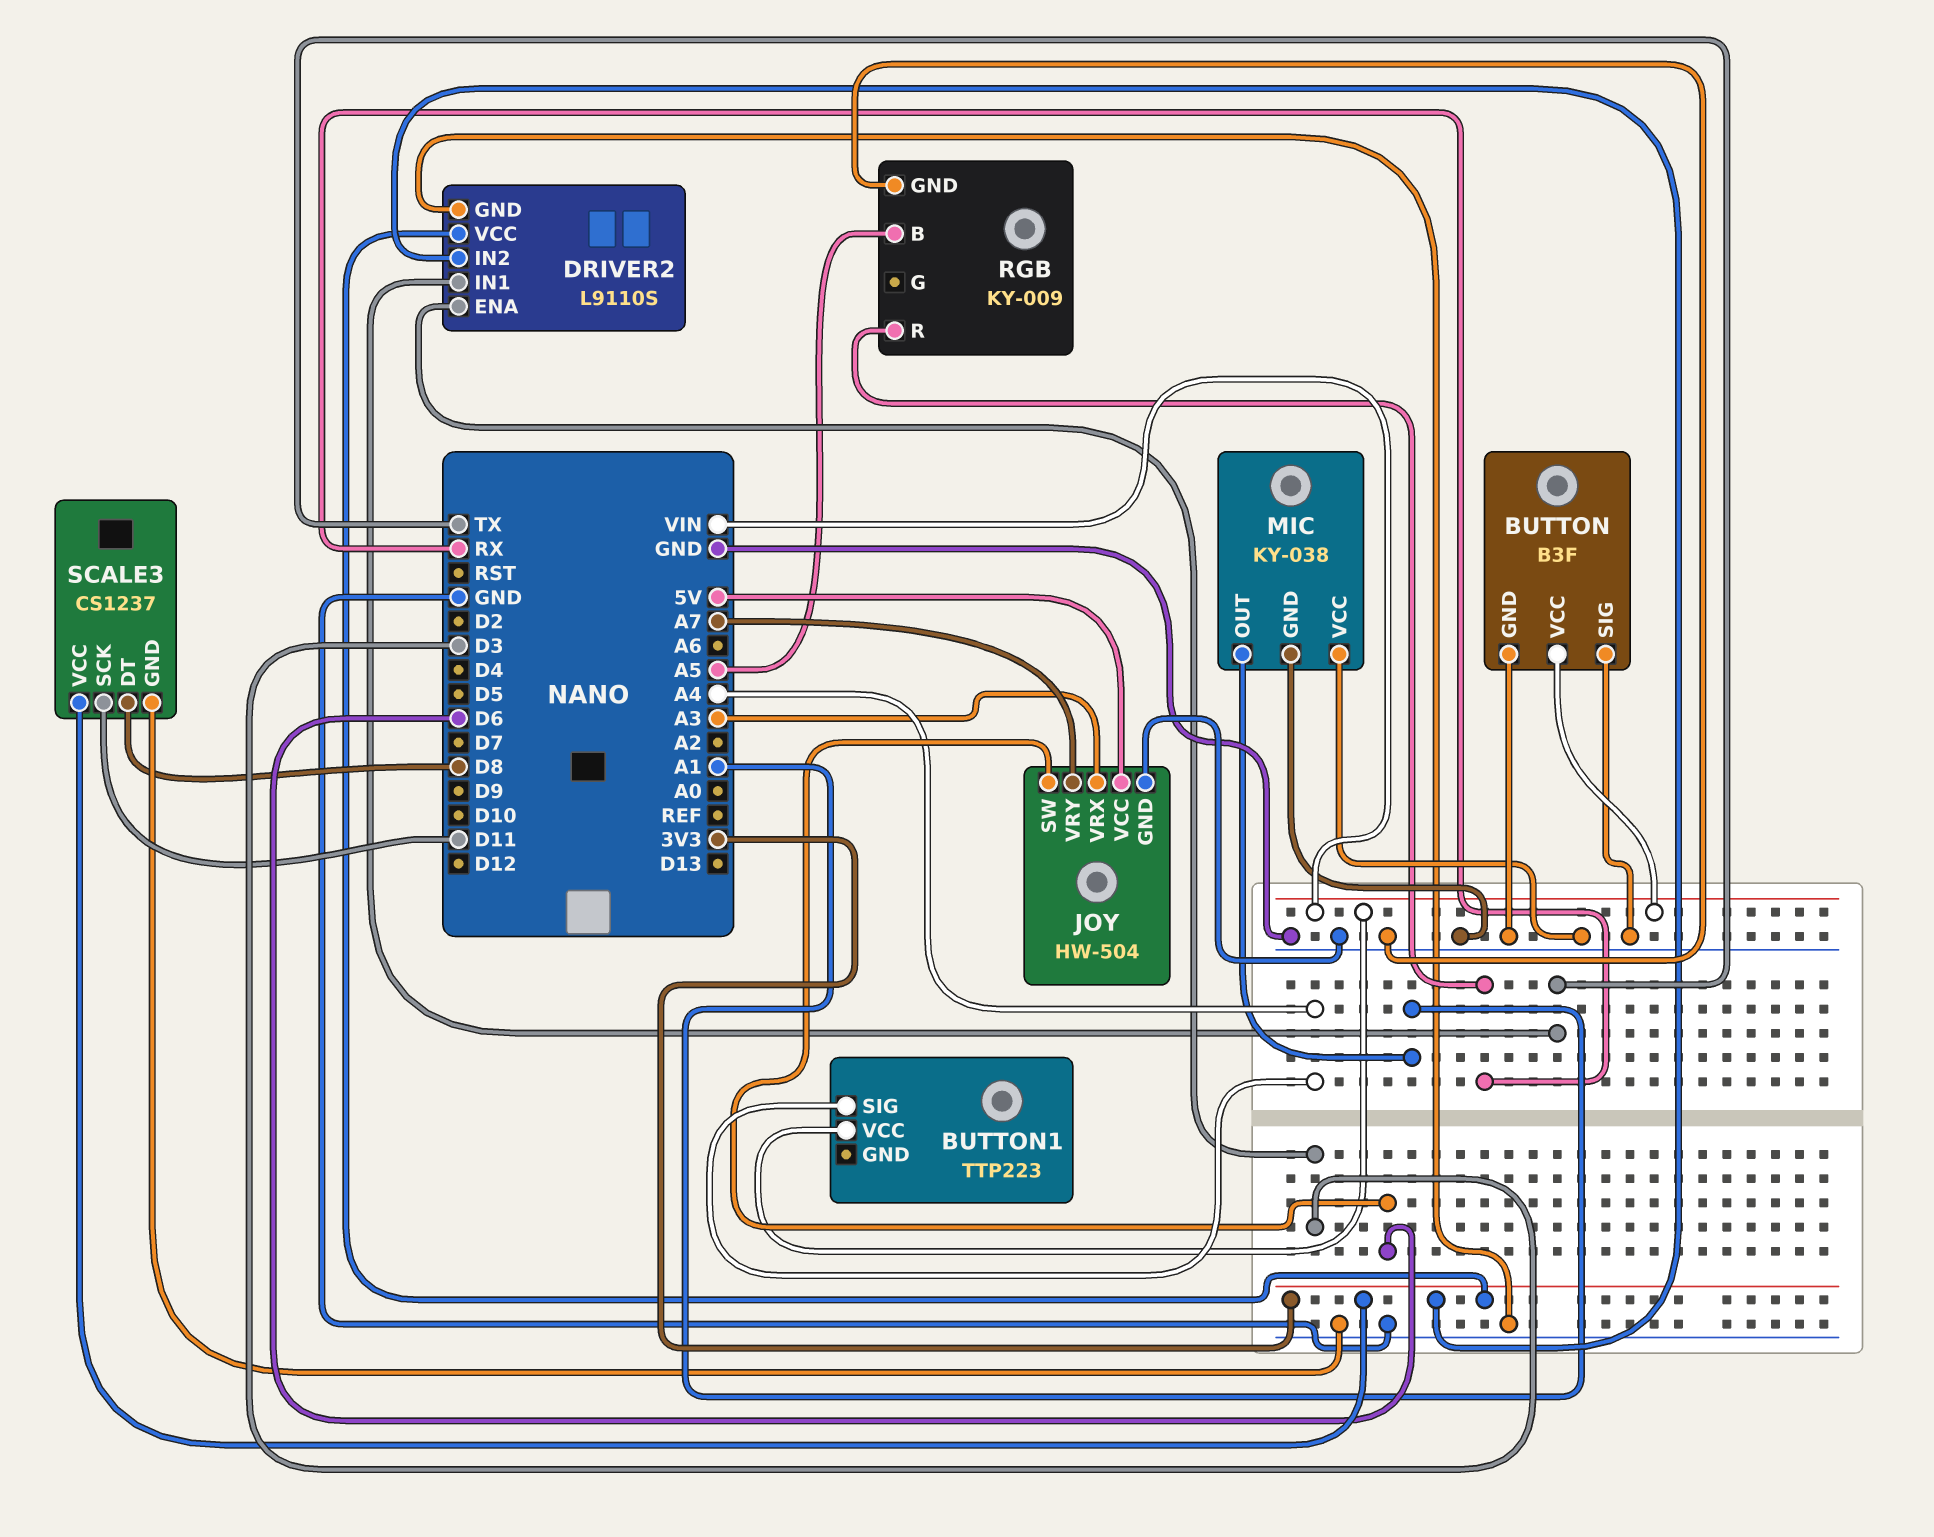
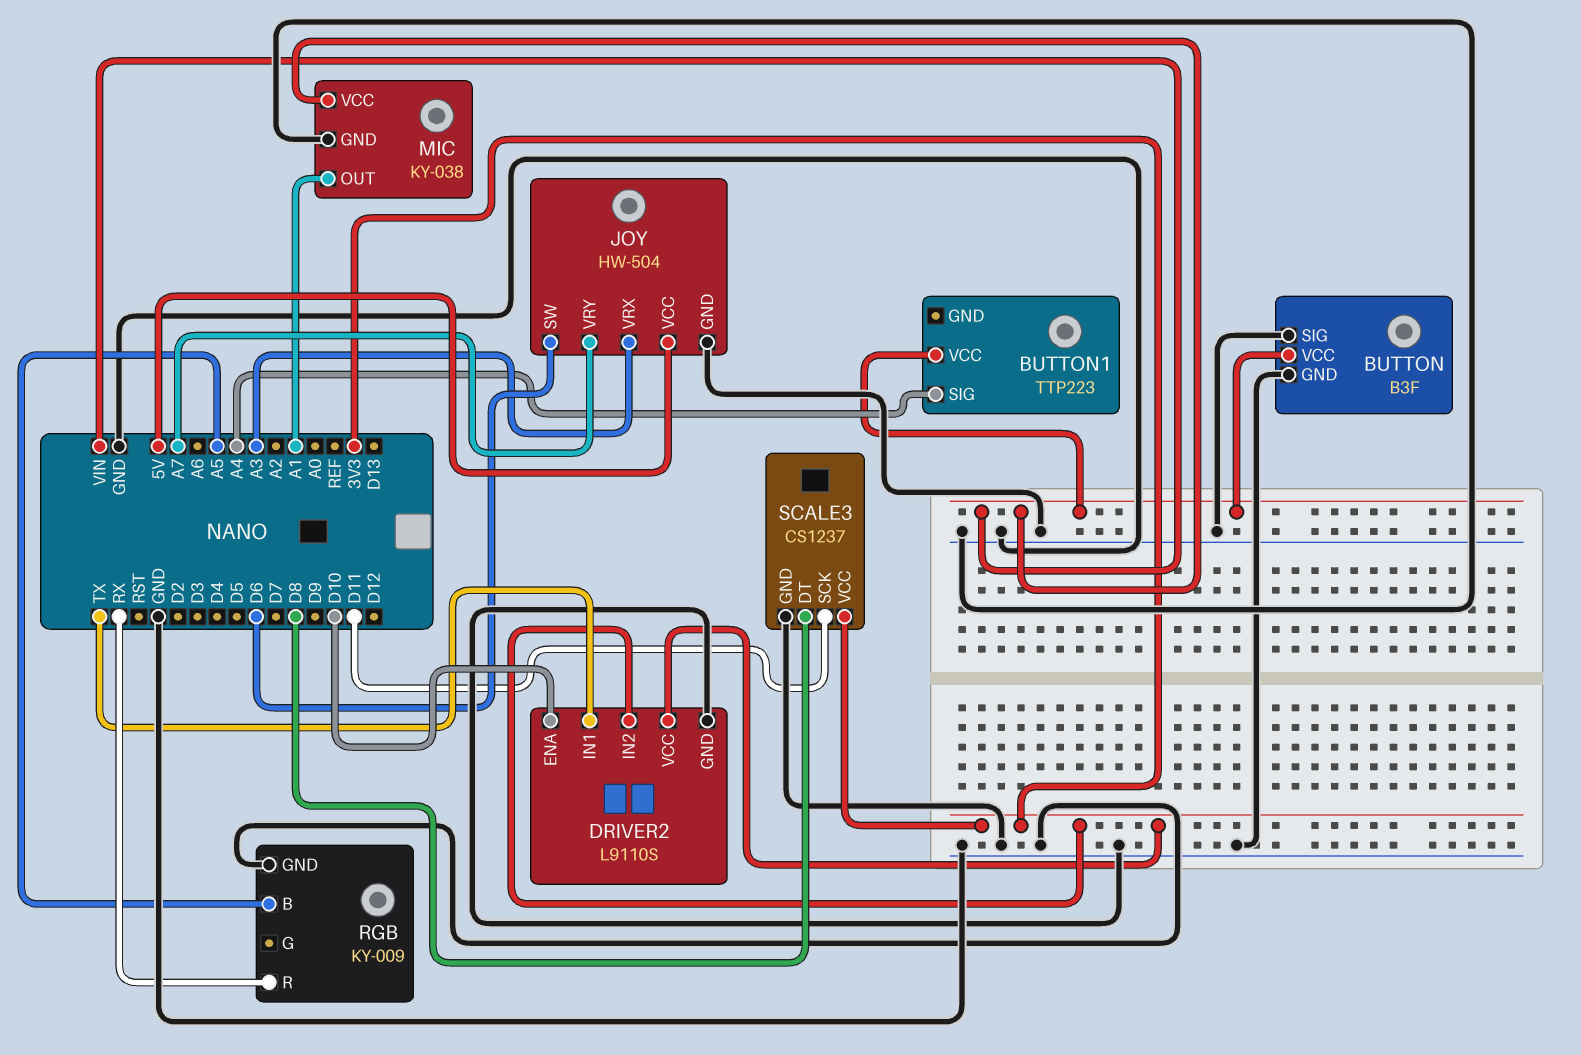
DRIVER2 pin ENA: D3 -> D10
MIC pin VCC: GND -> VIN

